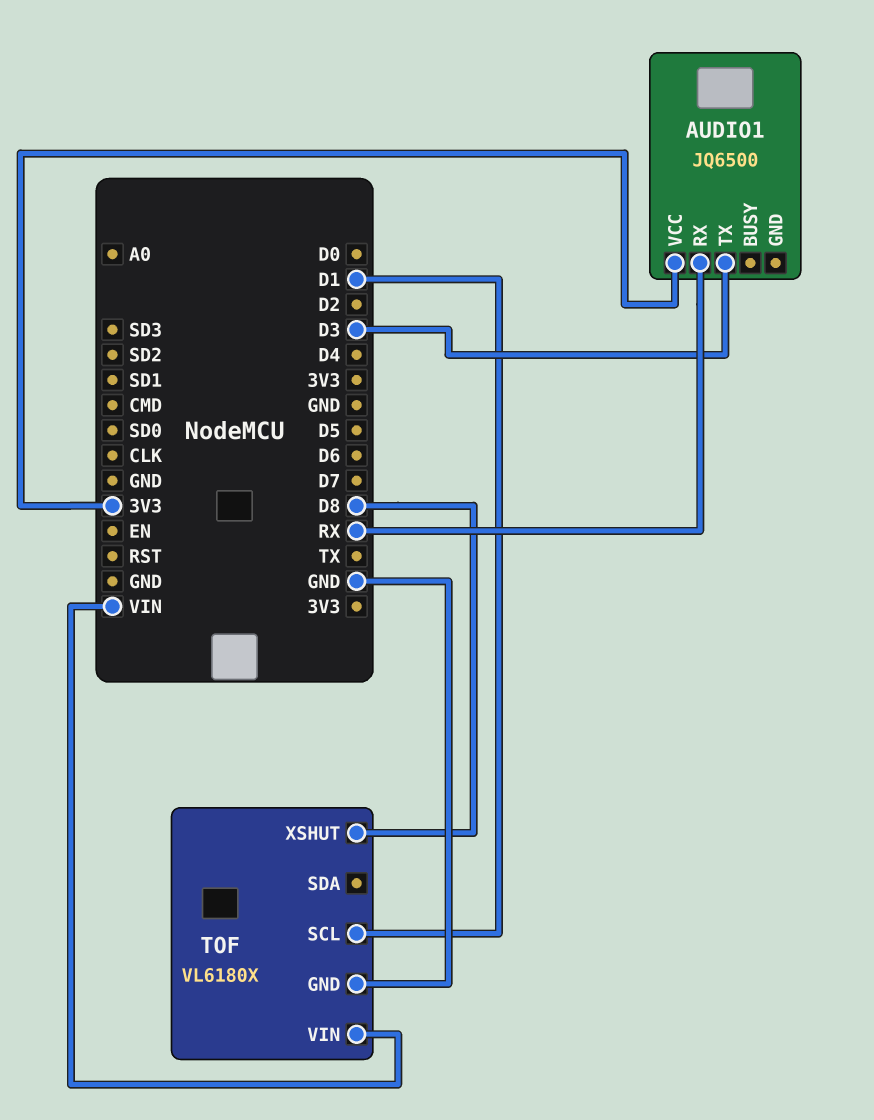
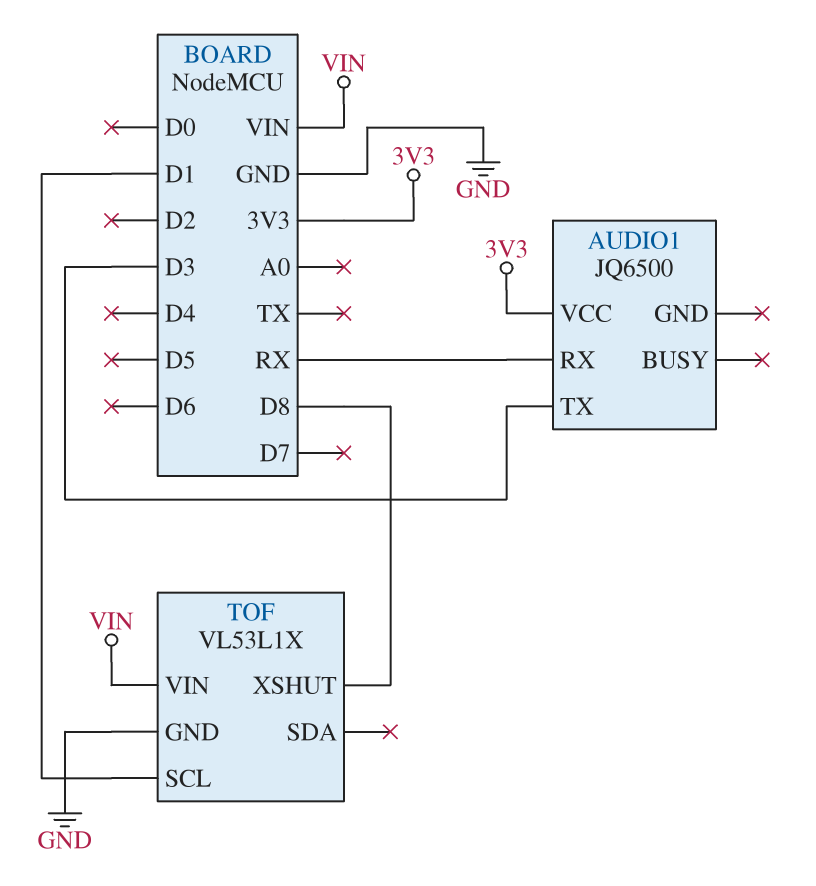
TOF: VL6180X -> VL53L1X

